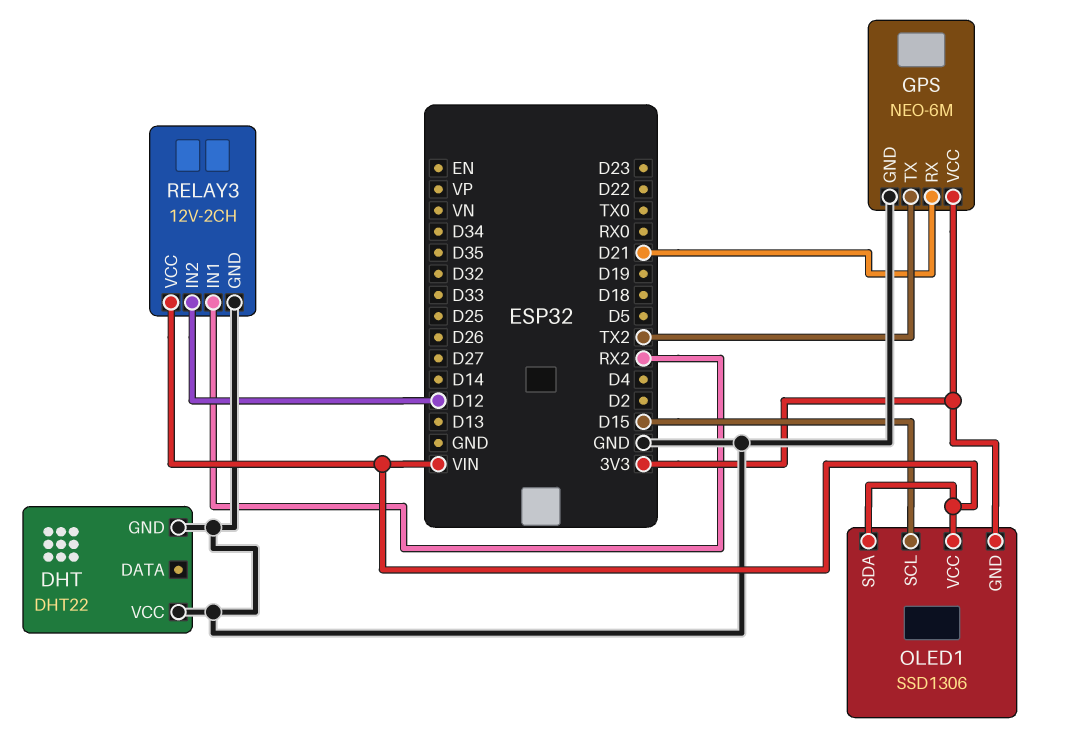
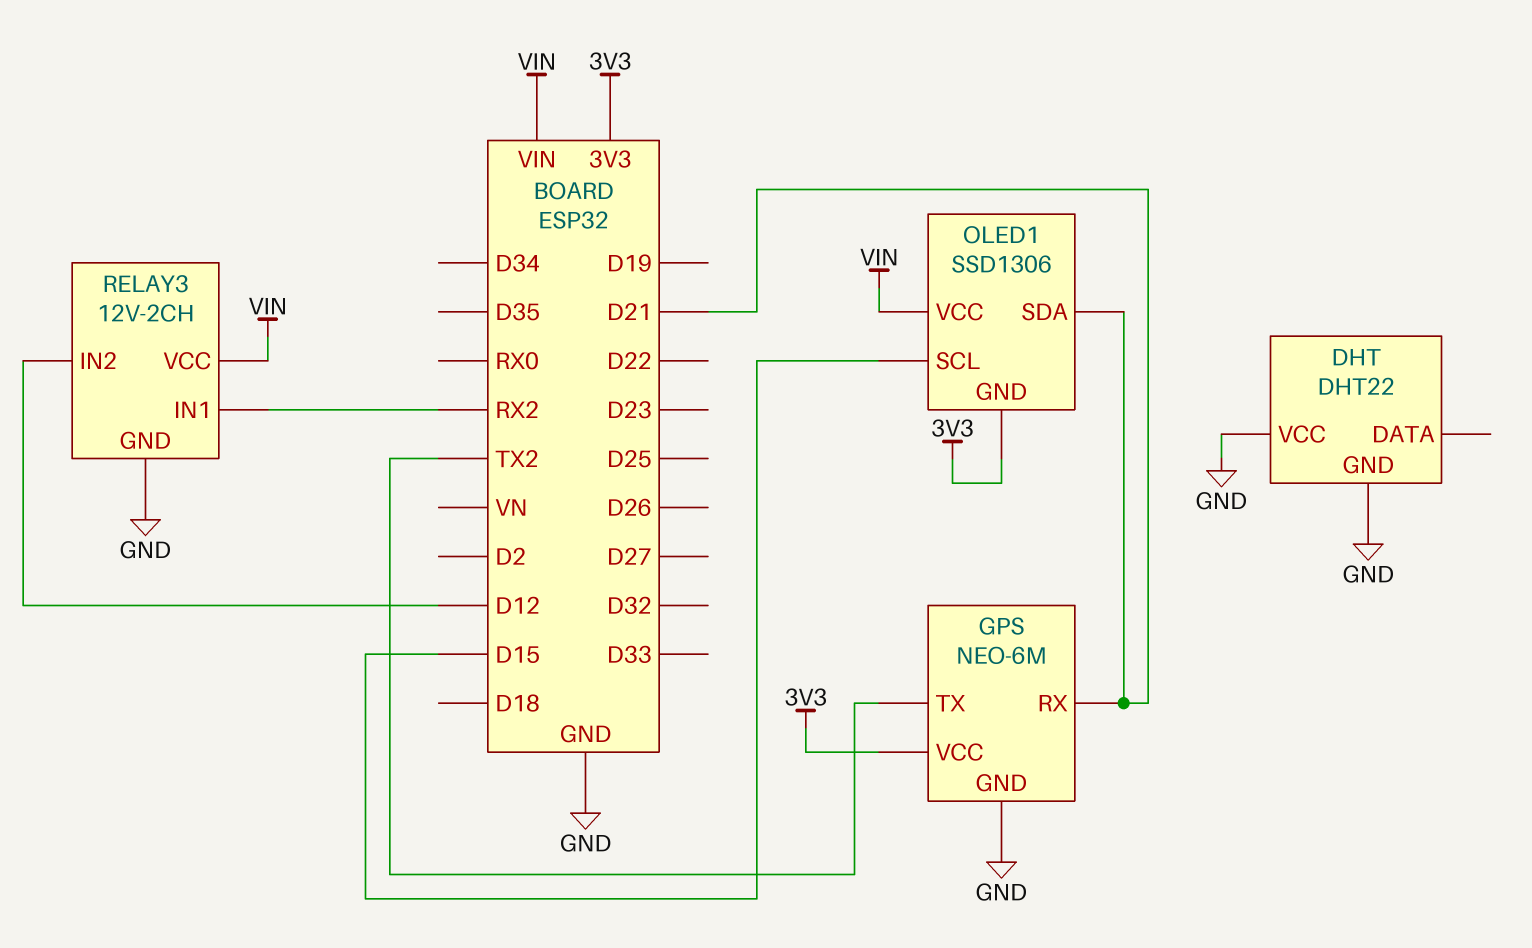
OLED1 pin SDA: VIN -> D21

